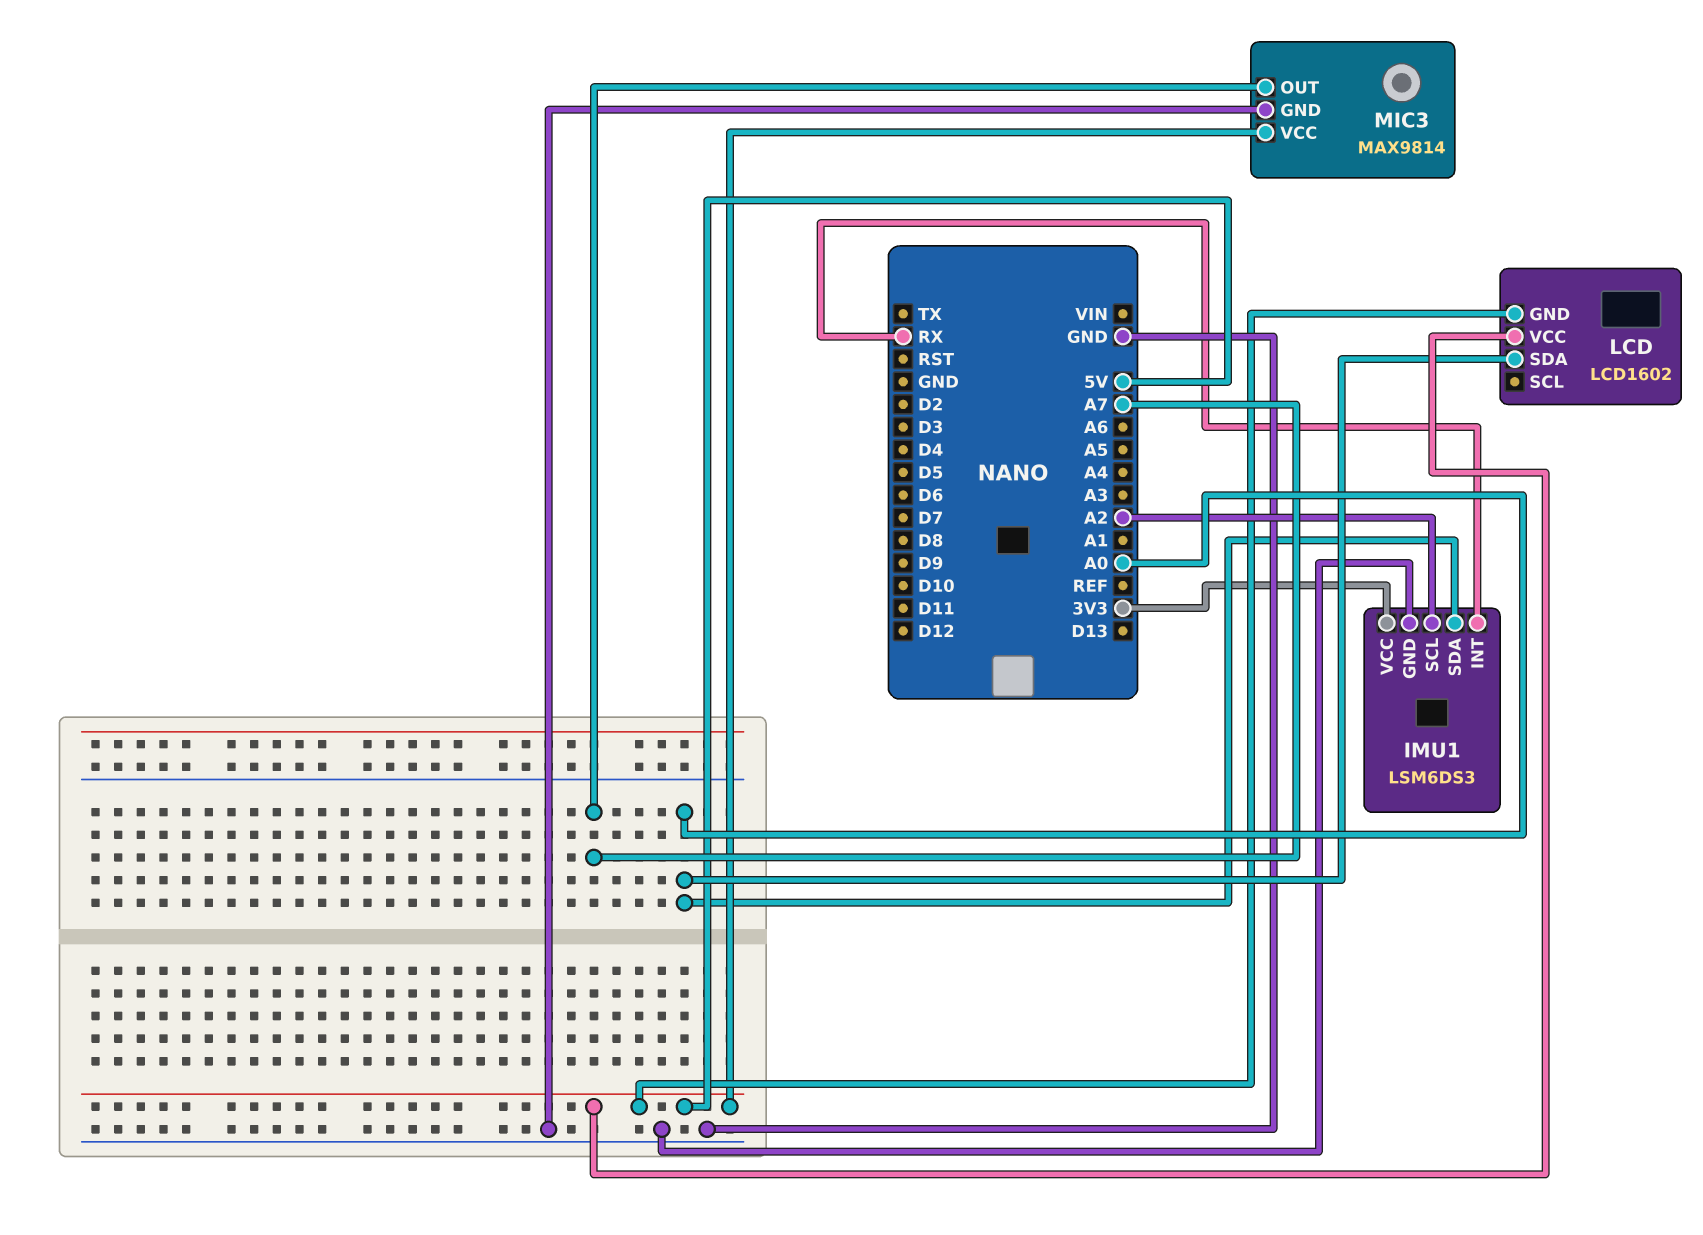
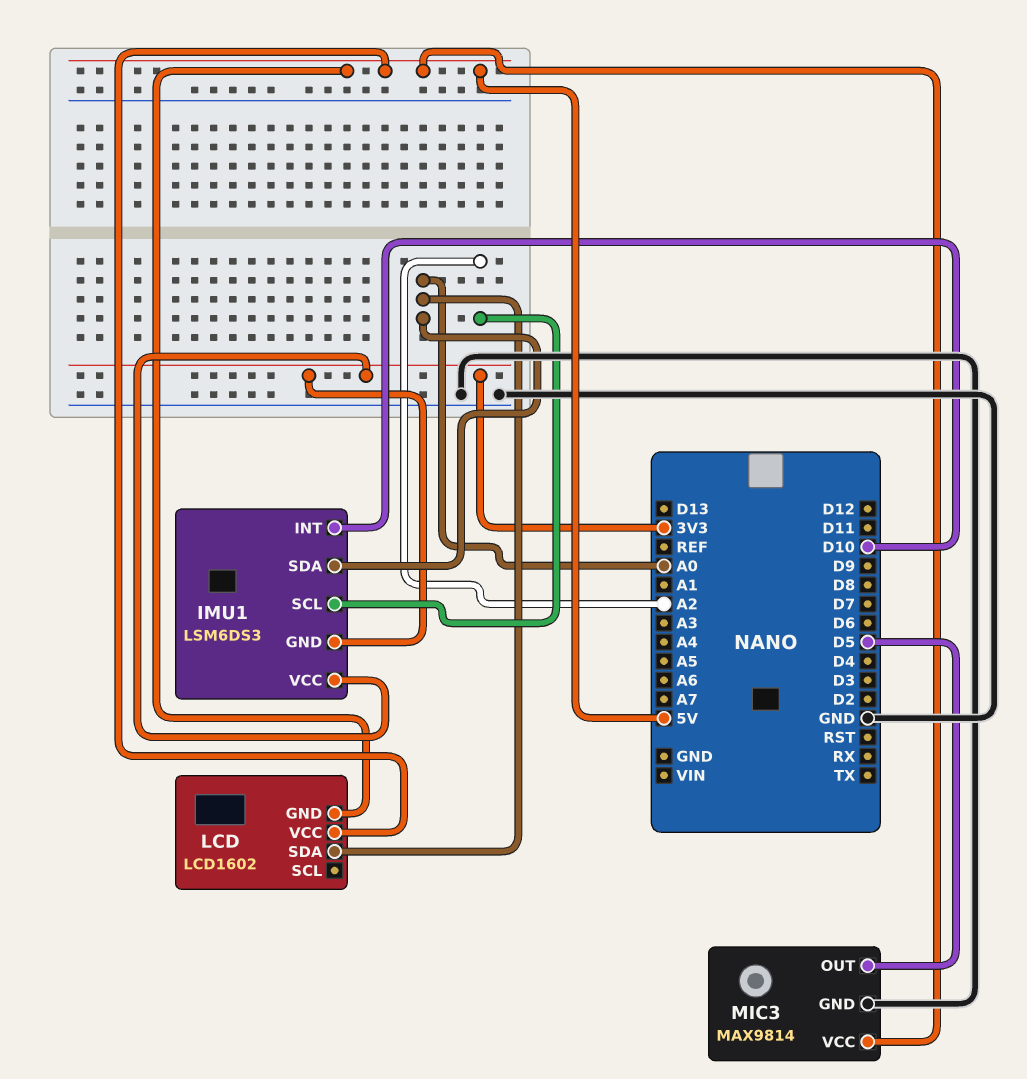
IMU1 pin GND: GND -> 3V3
IMU1 pin INT: RX -> D10
MIC3 pin OUT: A7 -> D5

